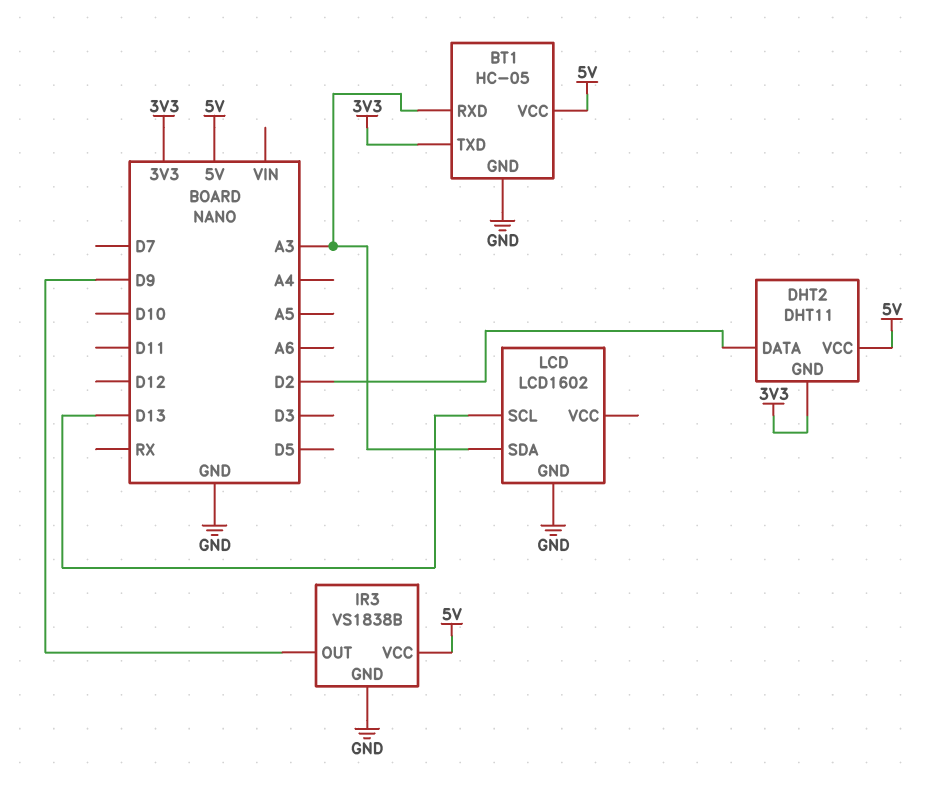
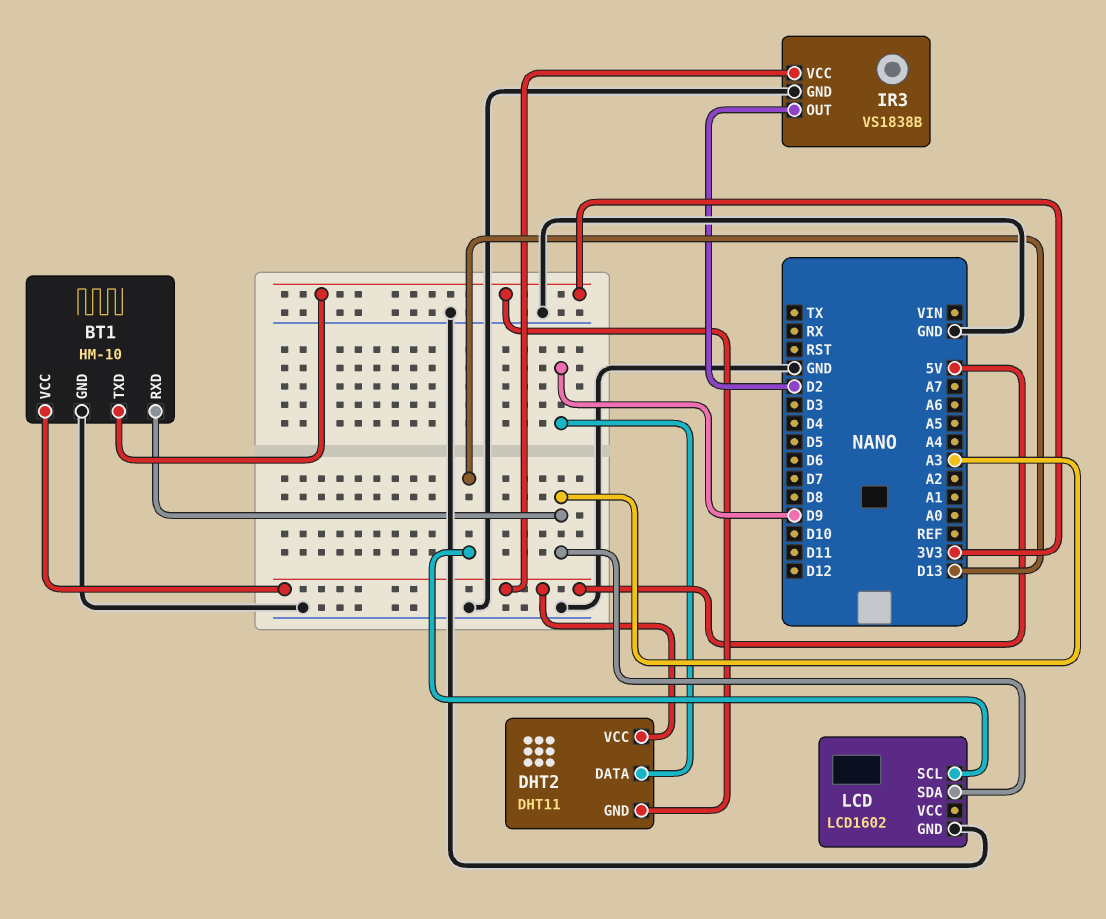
BT1: HC-05 -> HM-10
DHT2 pin DATA: D2 -> D9
IR3 pin OUT: D9 -> D2

